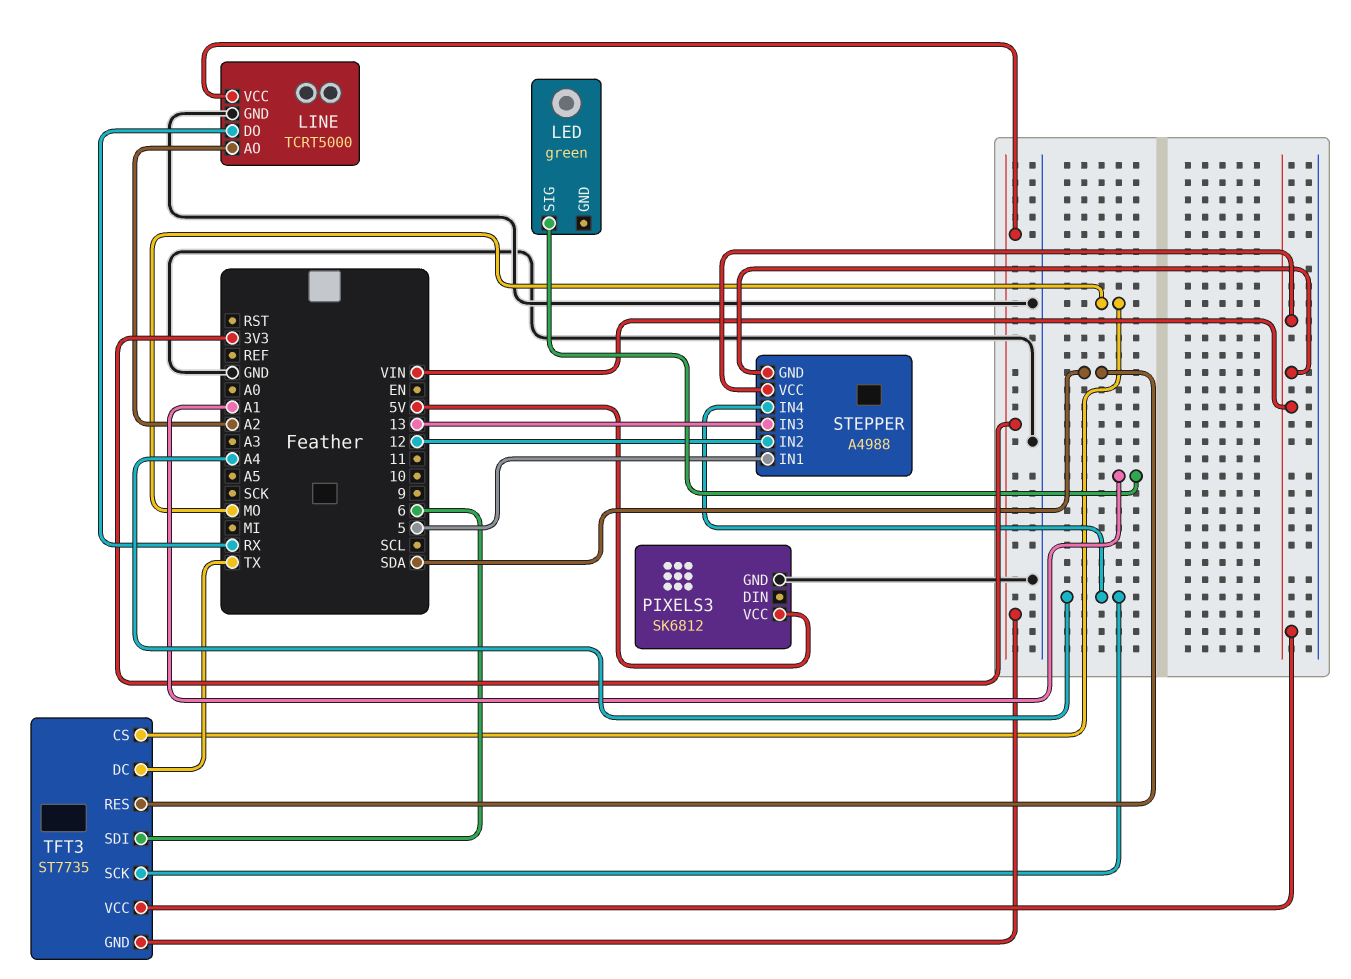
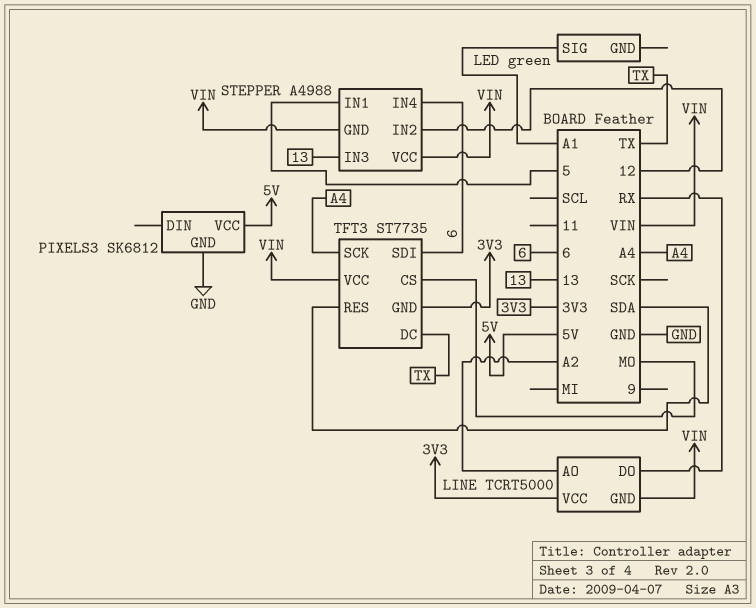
LINE pin GND: GND -> VIN
STEPPER pin IN4: A4 -> 6

